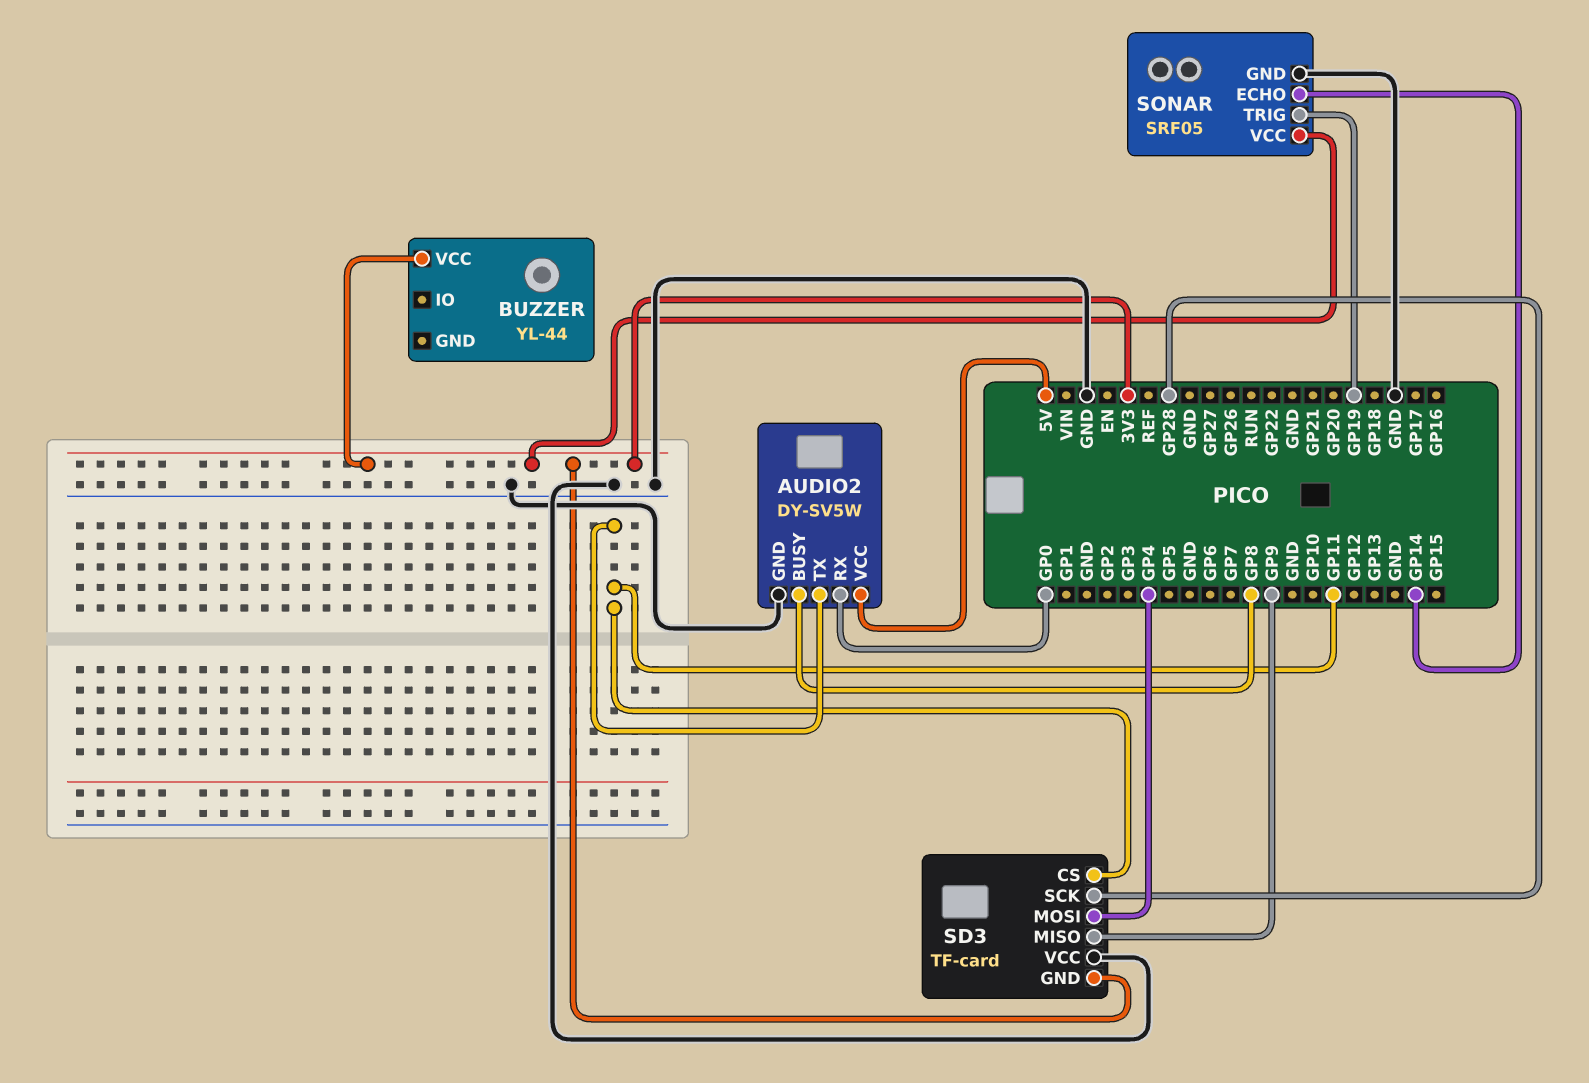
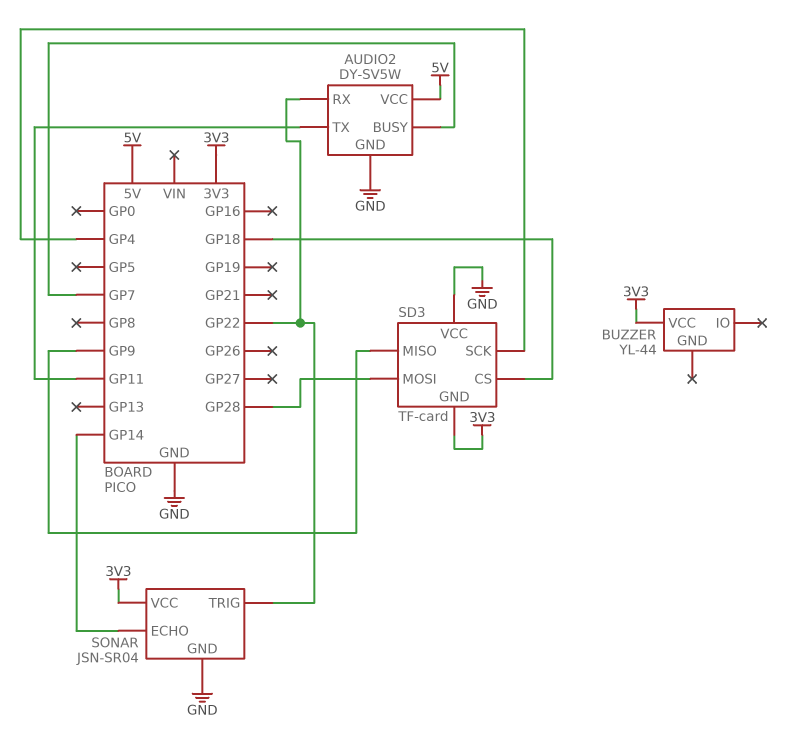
AUDIO2 pin BUSY: GP8 -> GP7
AUDIO2 pin RX: GP0 -> GP22
SD3 pin CS: GP11 -> GP18
SD3 pin MOSI: GP4 -> GP28
SD3 pin SCK: GP28 -> GP4
SONAR: SRF05 -> JSN-SR04
SONAR pin TRIG: GP19 -> GP22

